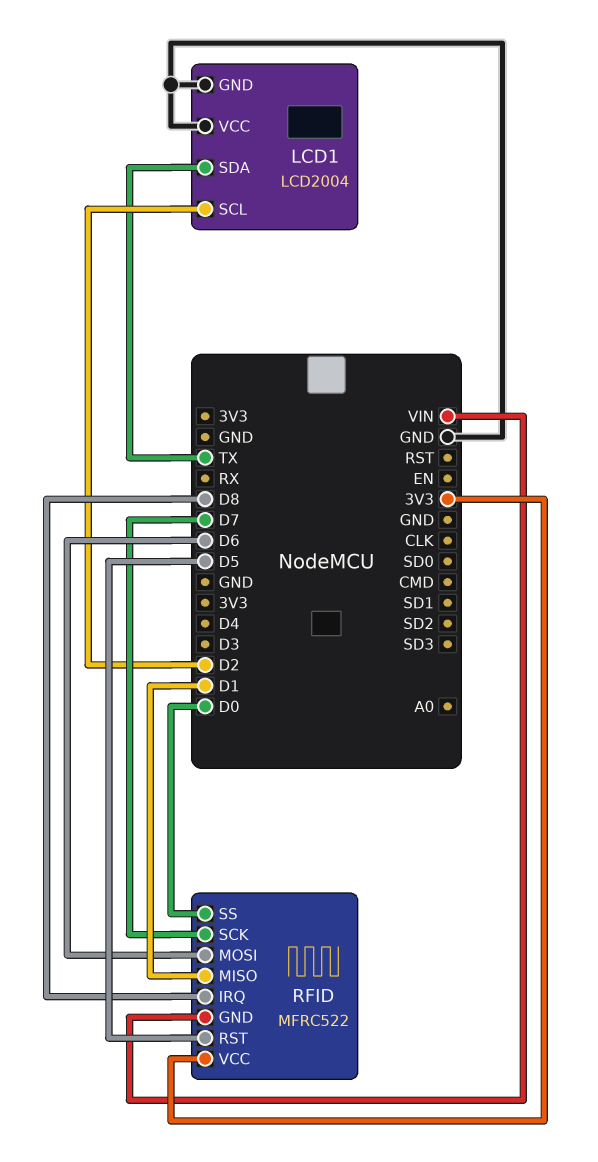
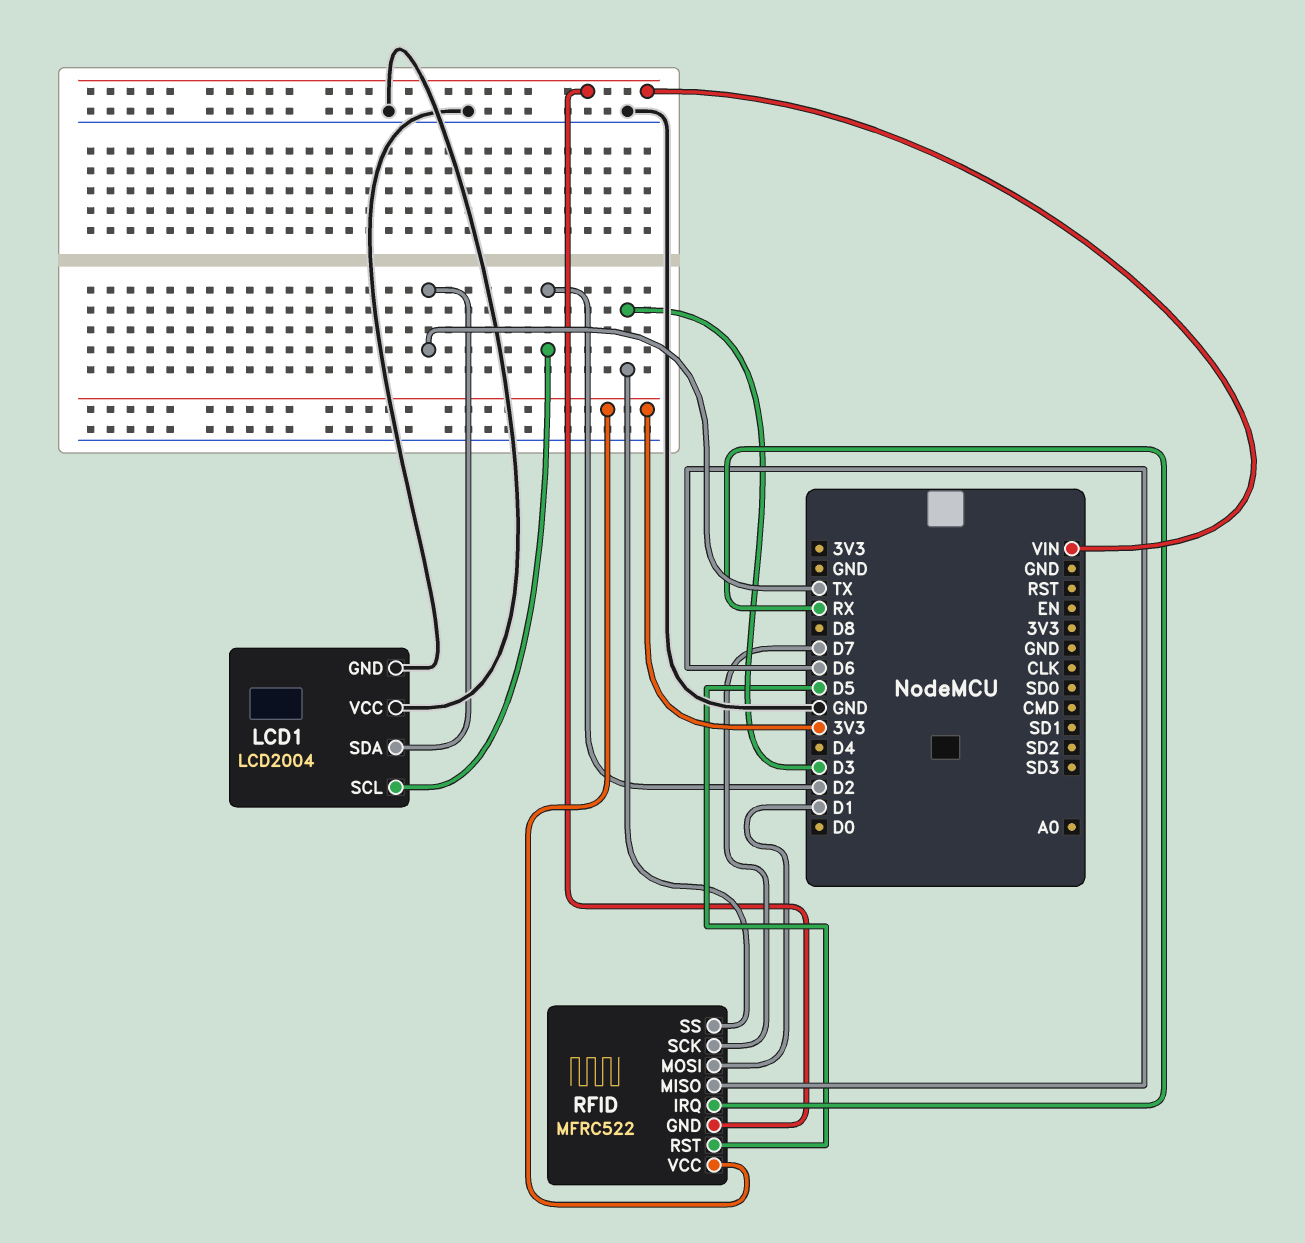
RFID pin IRQ: D8 -> RX
RFID pin MISO: D1 -> D6
RFID pin MOSI: D6 -> D1
RFID pin SS: D0 -> D3

